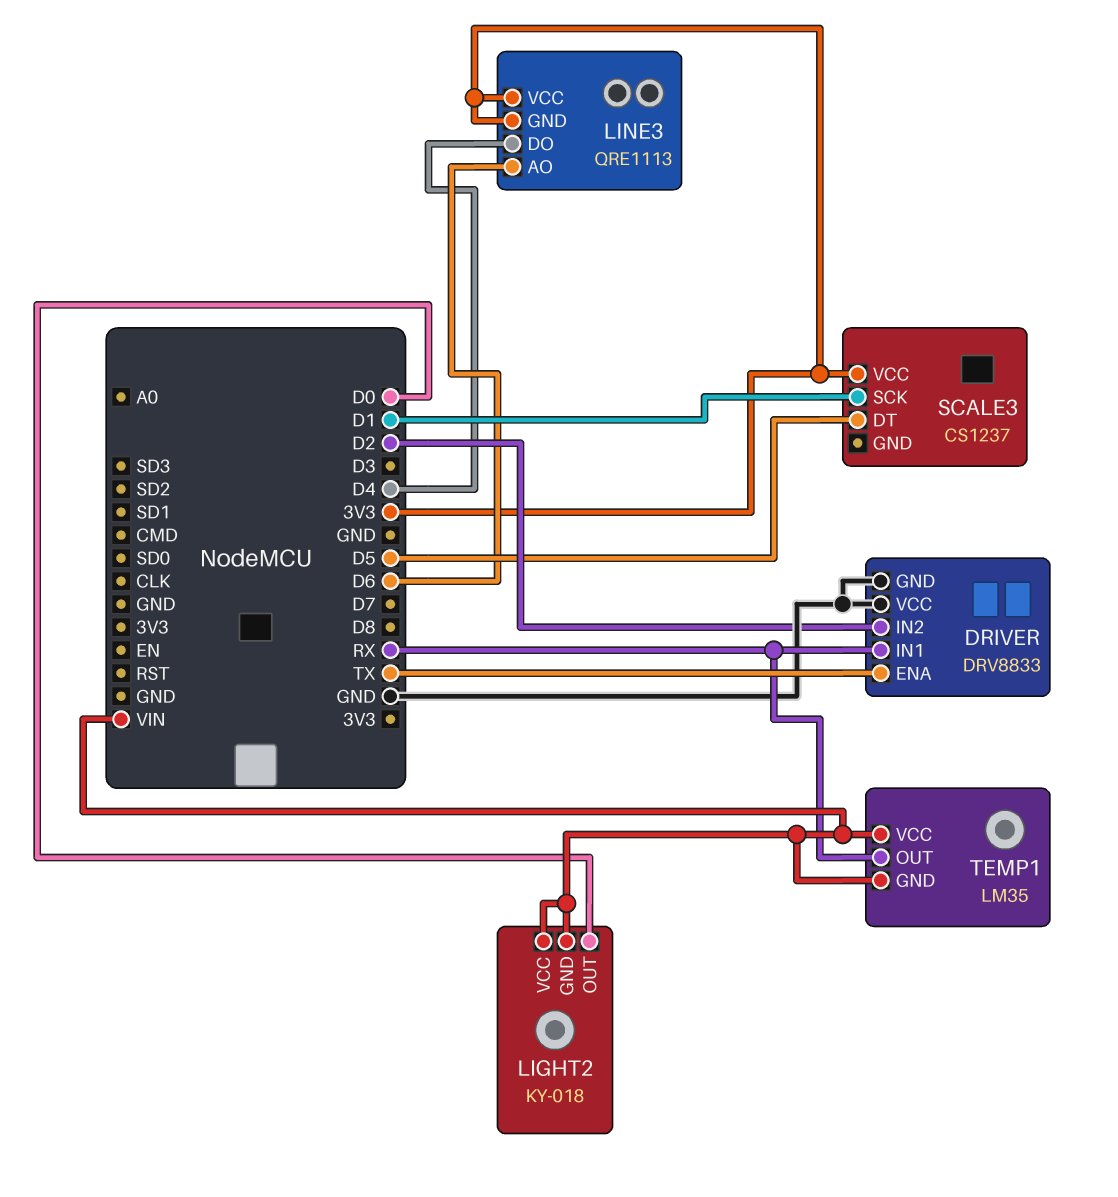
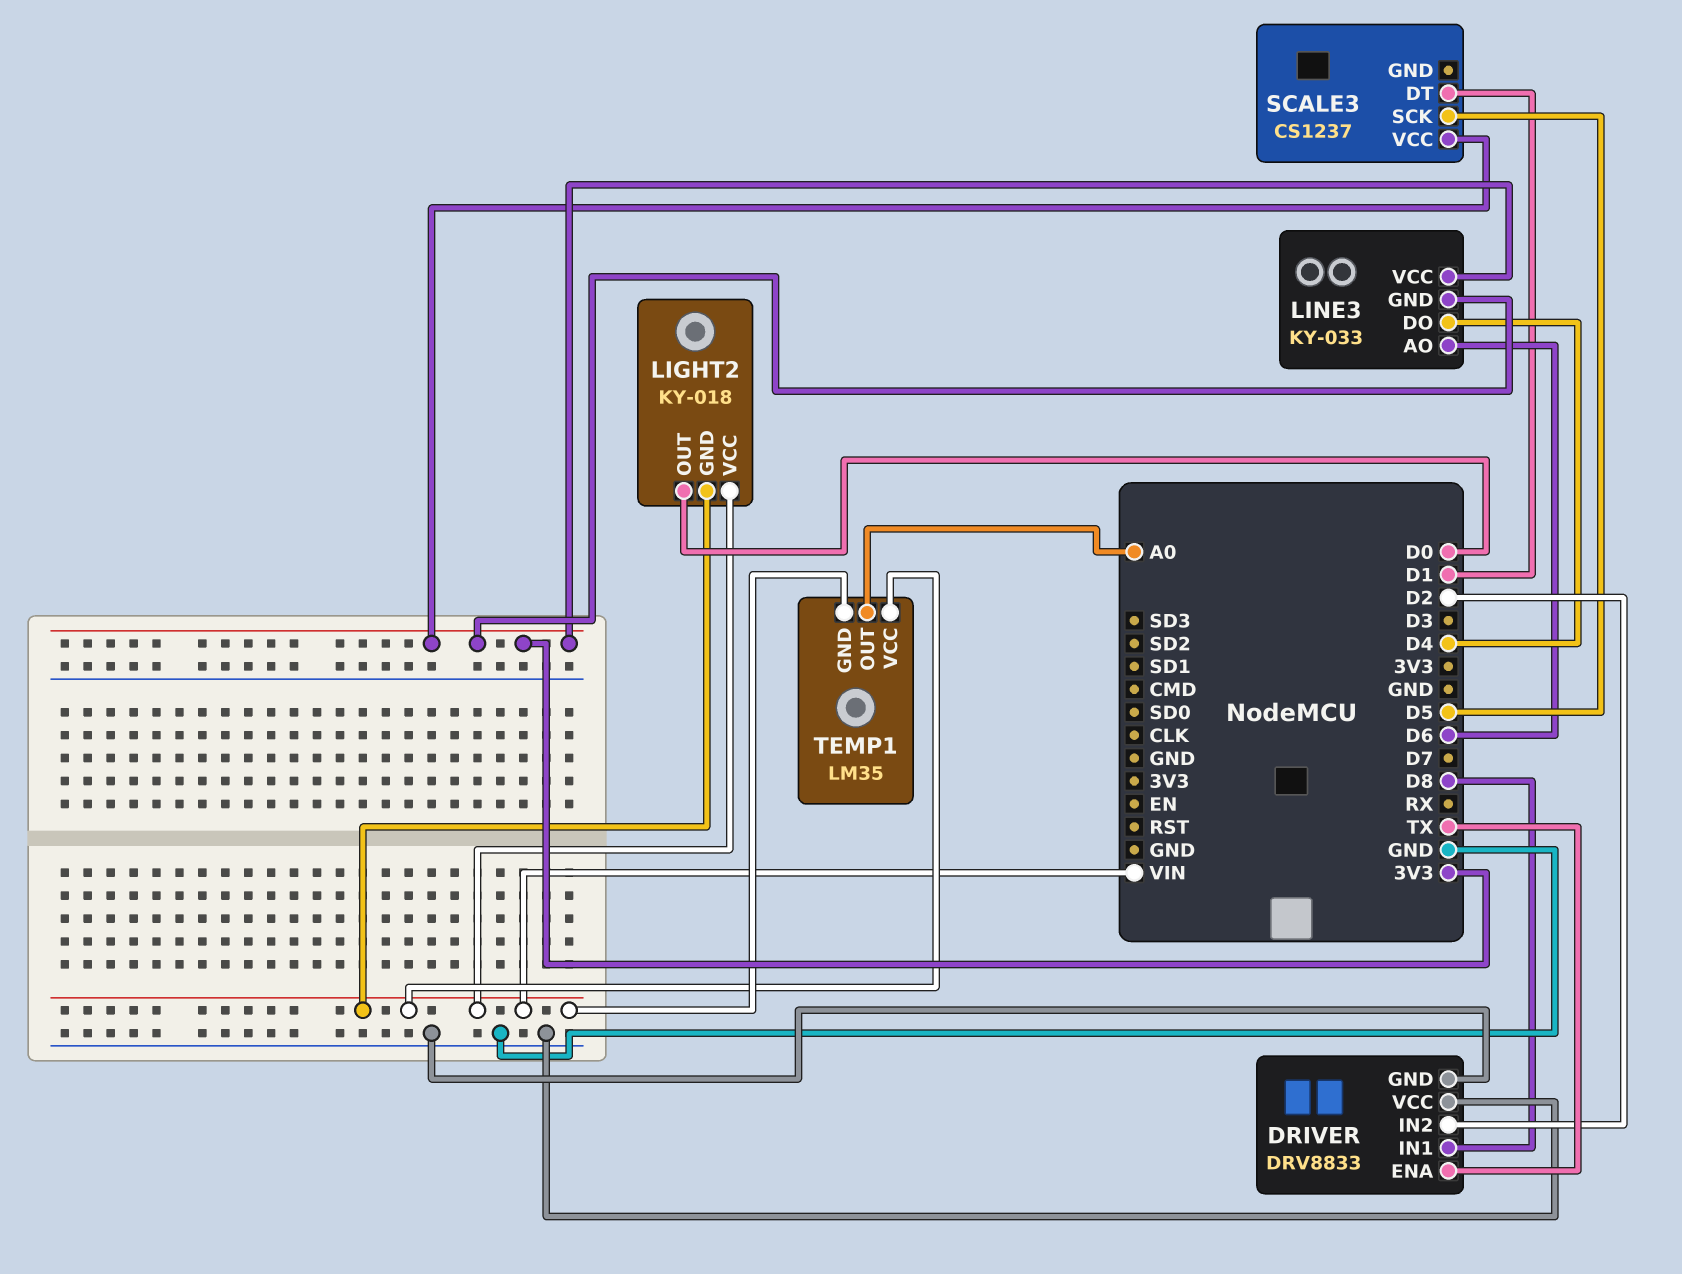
DRIVER pin IN1: RX -> D8
LINE3: QRE1113 -> KY-033
SCALE3 pin DT: D5 -> D1
SCALE3 pin SCK: D1 -> D5
TEMP1 pin OUT: RX -> A0

